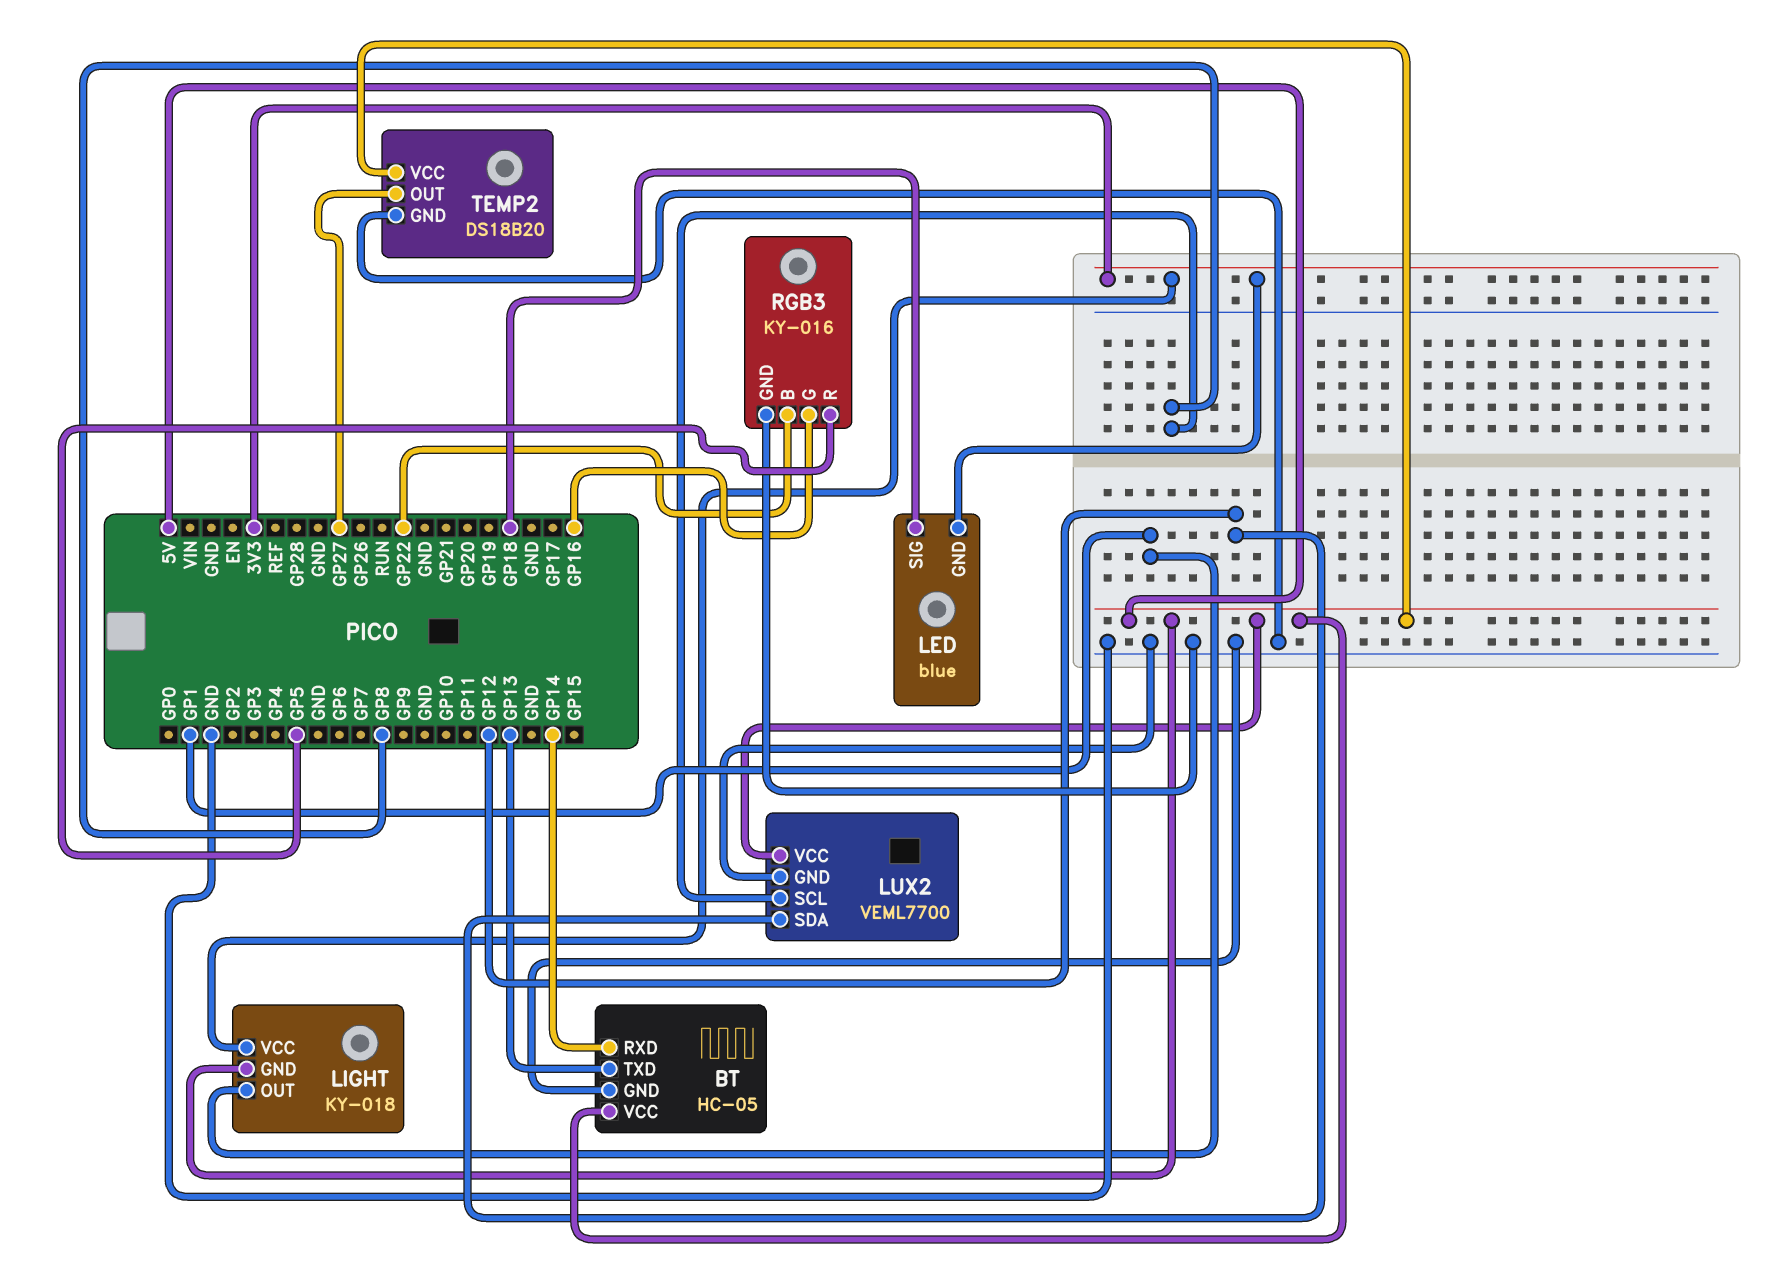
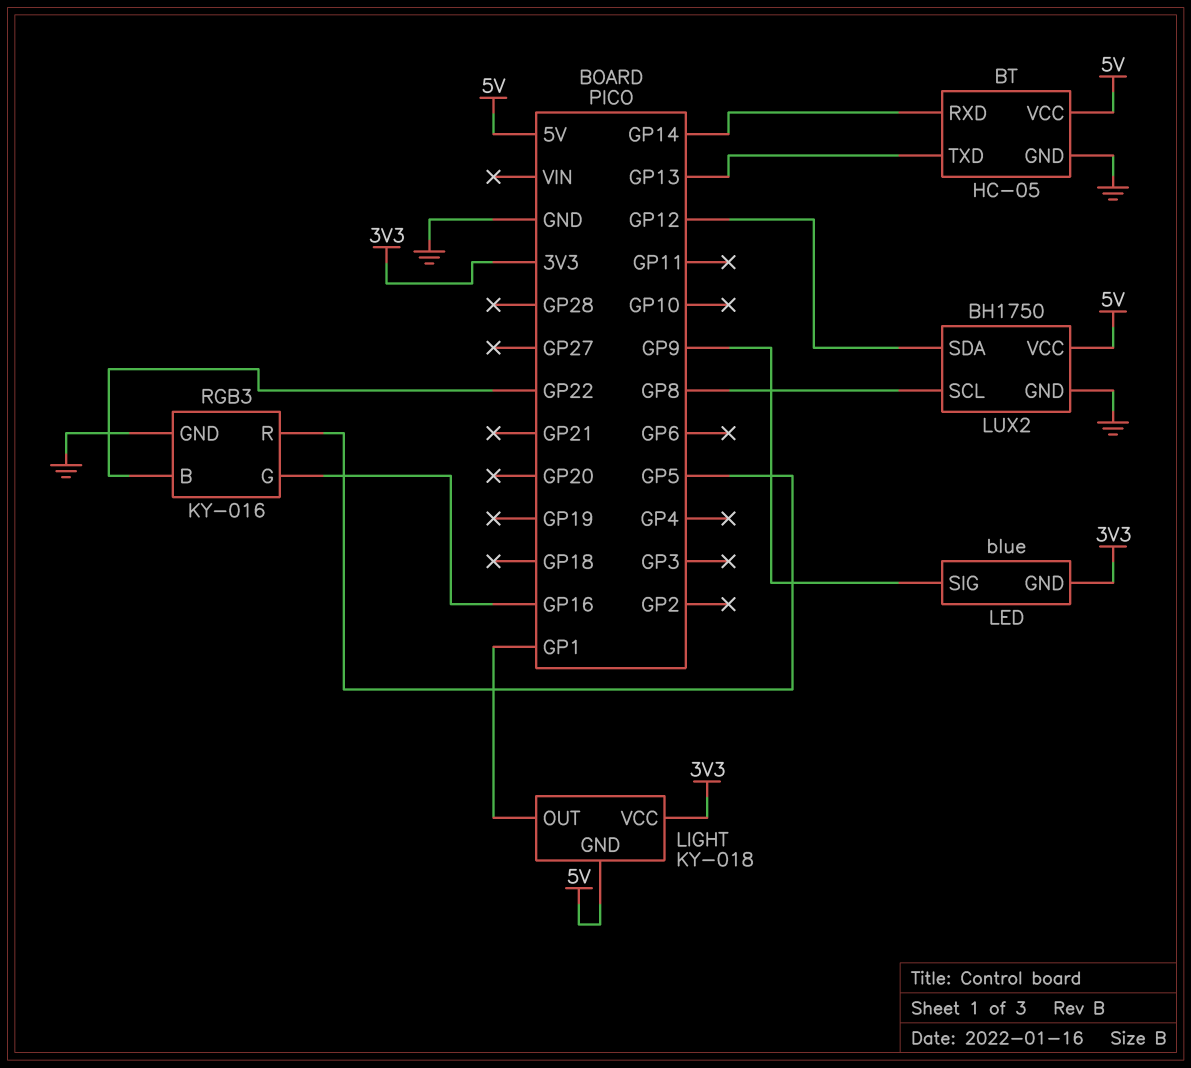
LED pin SIG: GP18 -> GP9
LUX2: VEML7700 -> BH1750
TEMP2: DS18B20 -> none
TEMP2 pin GND: GND -> none
TEMP2 pin OUT: GP27 -> none
TEMP2 pin VCC: 5V -> none

